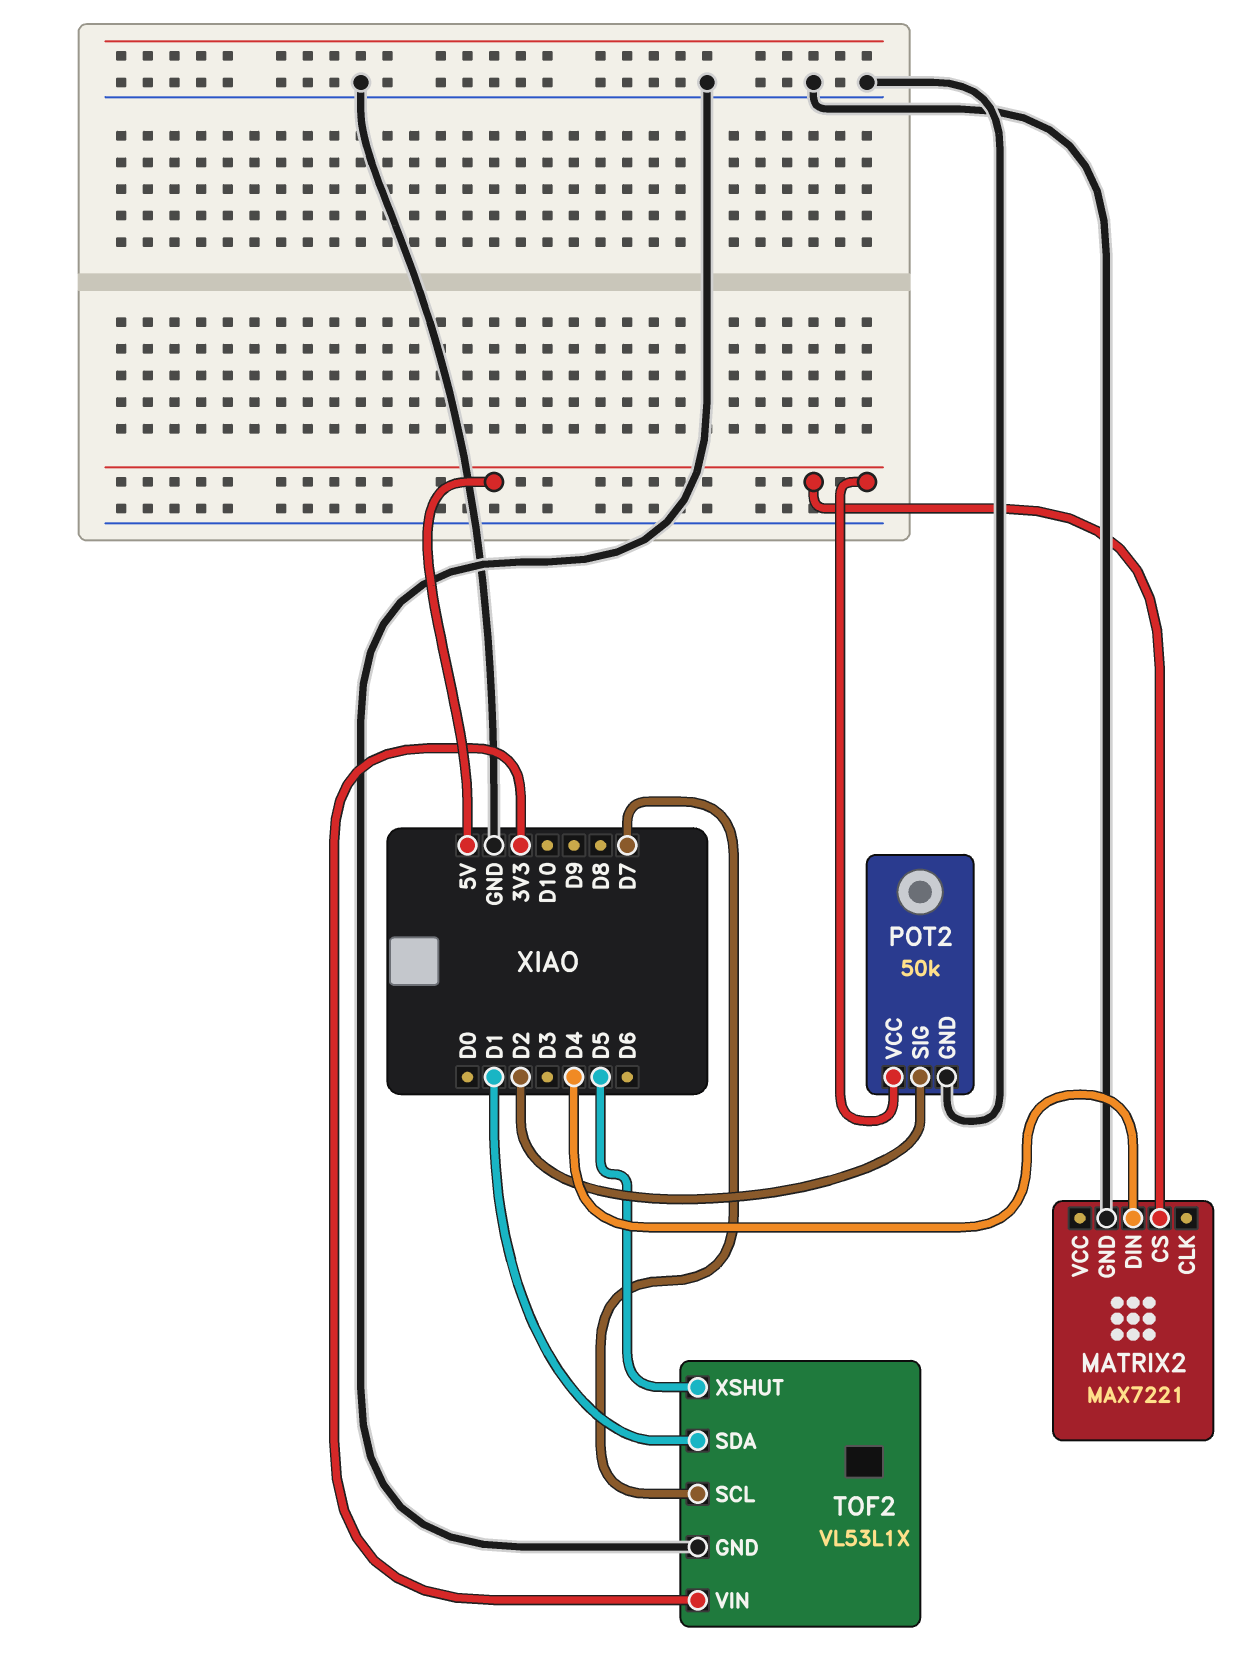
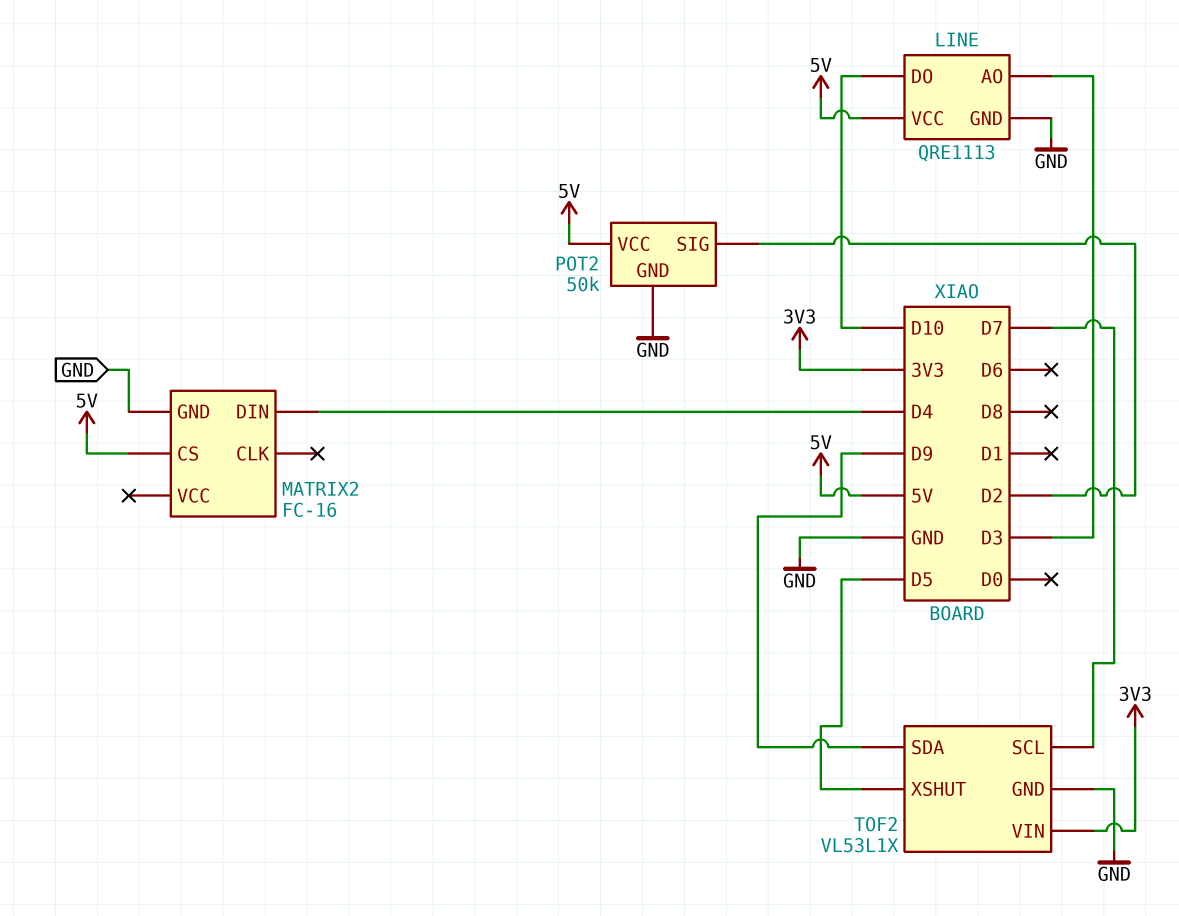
LINE: none -> QRE1113
LINE pin AO: none -> D3
LINE pin DO: none -> D10
LINE pin GND: none -> GND
LINE pin VCC: none -> 5V
MATRIX2: MAX7221 -> FC-16
TOF2 pin SDA: D1 -> D9

